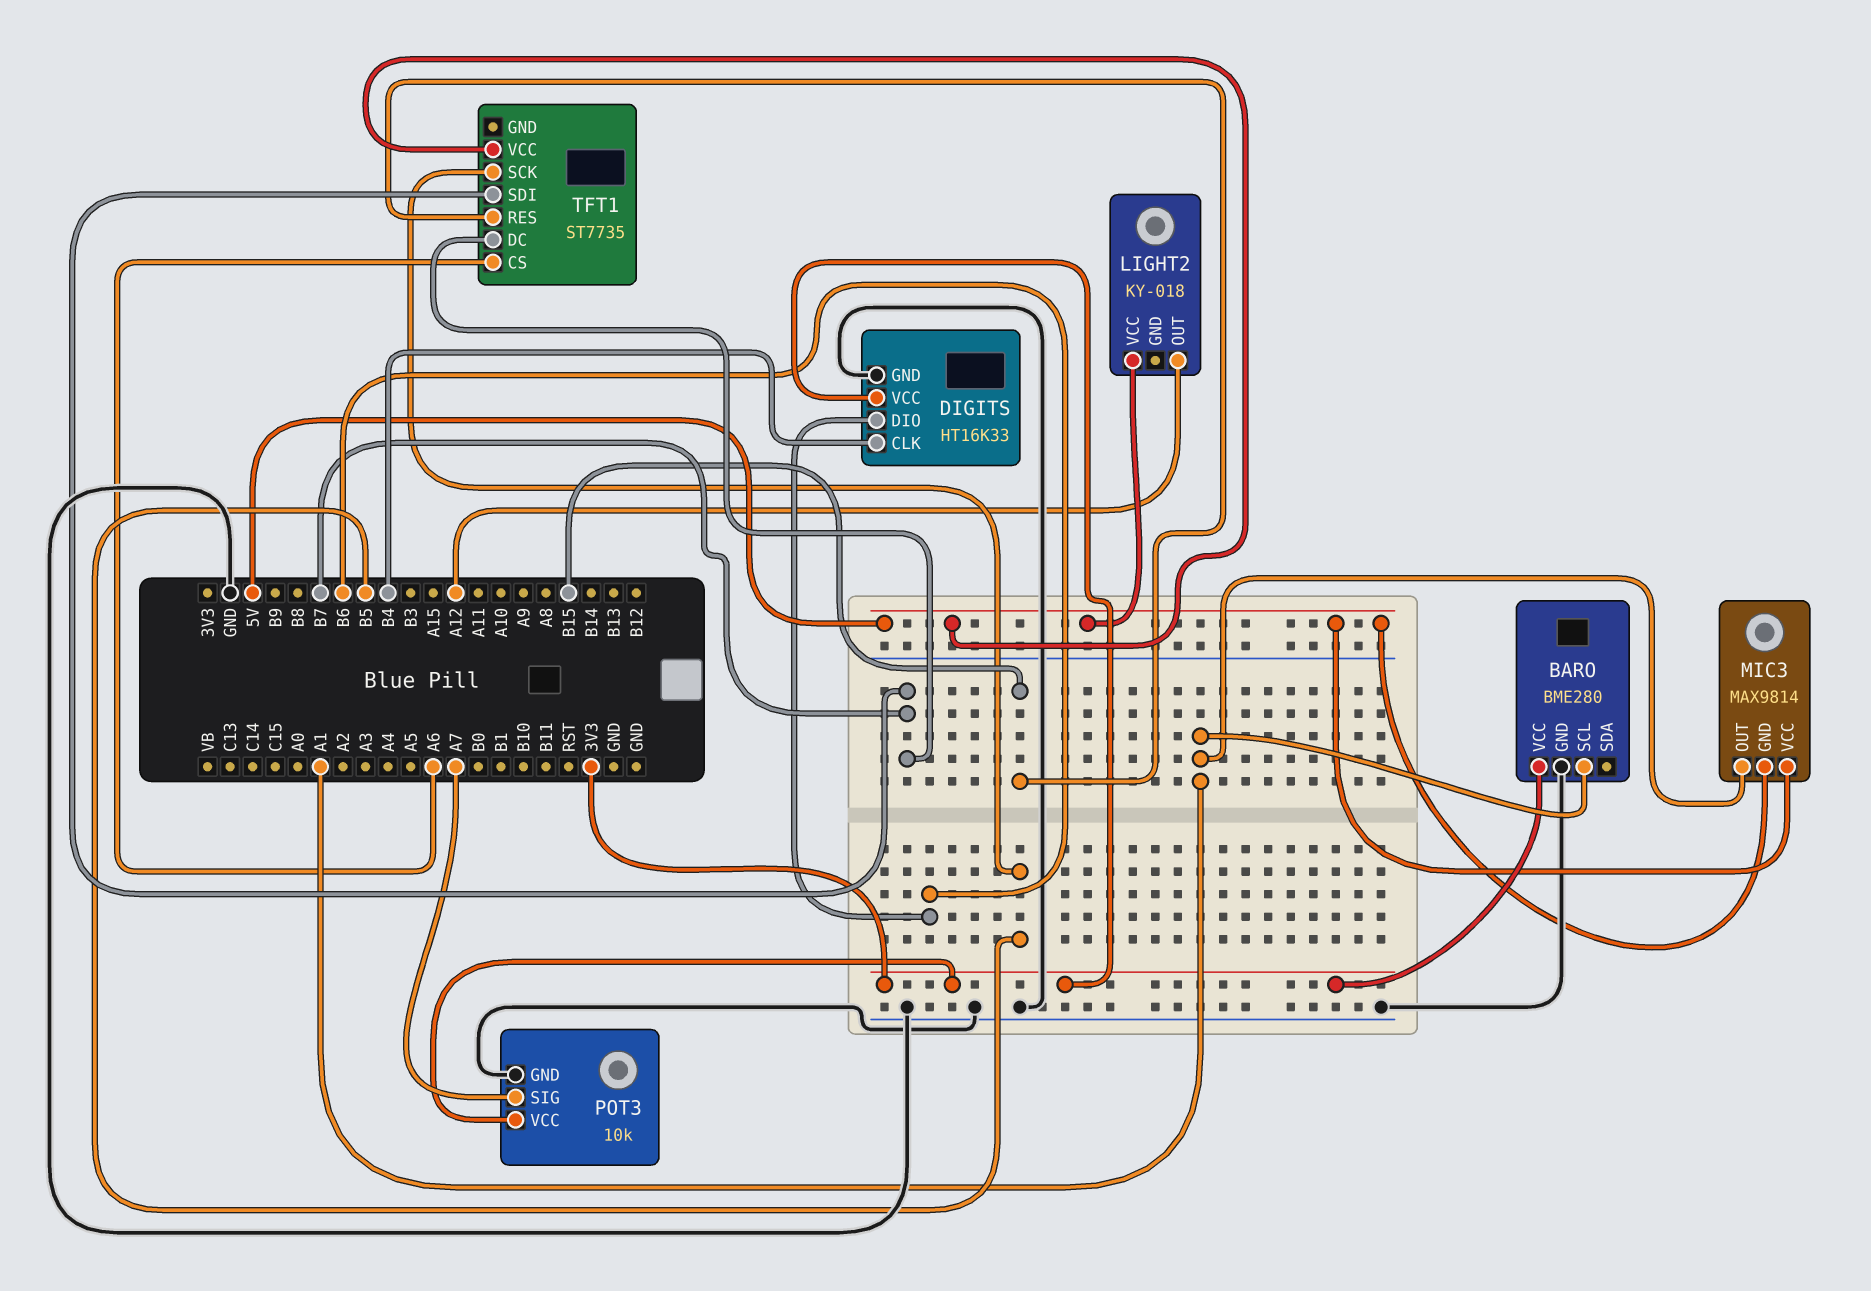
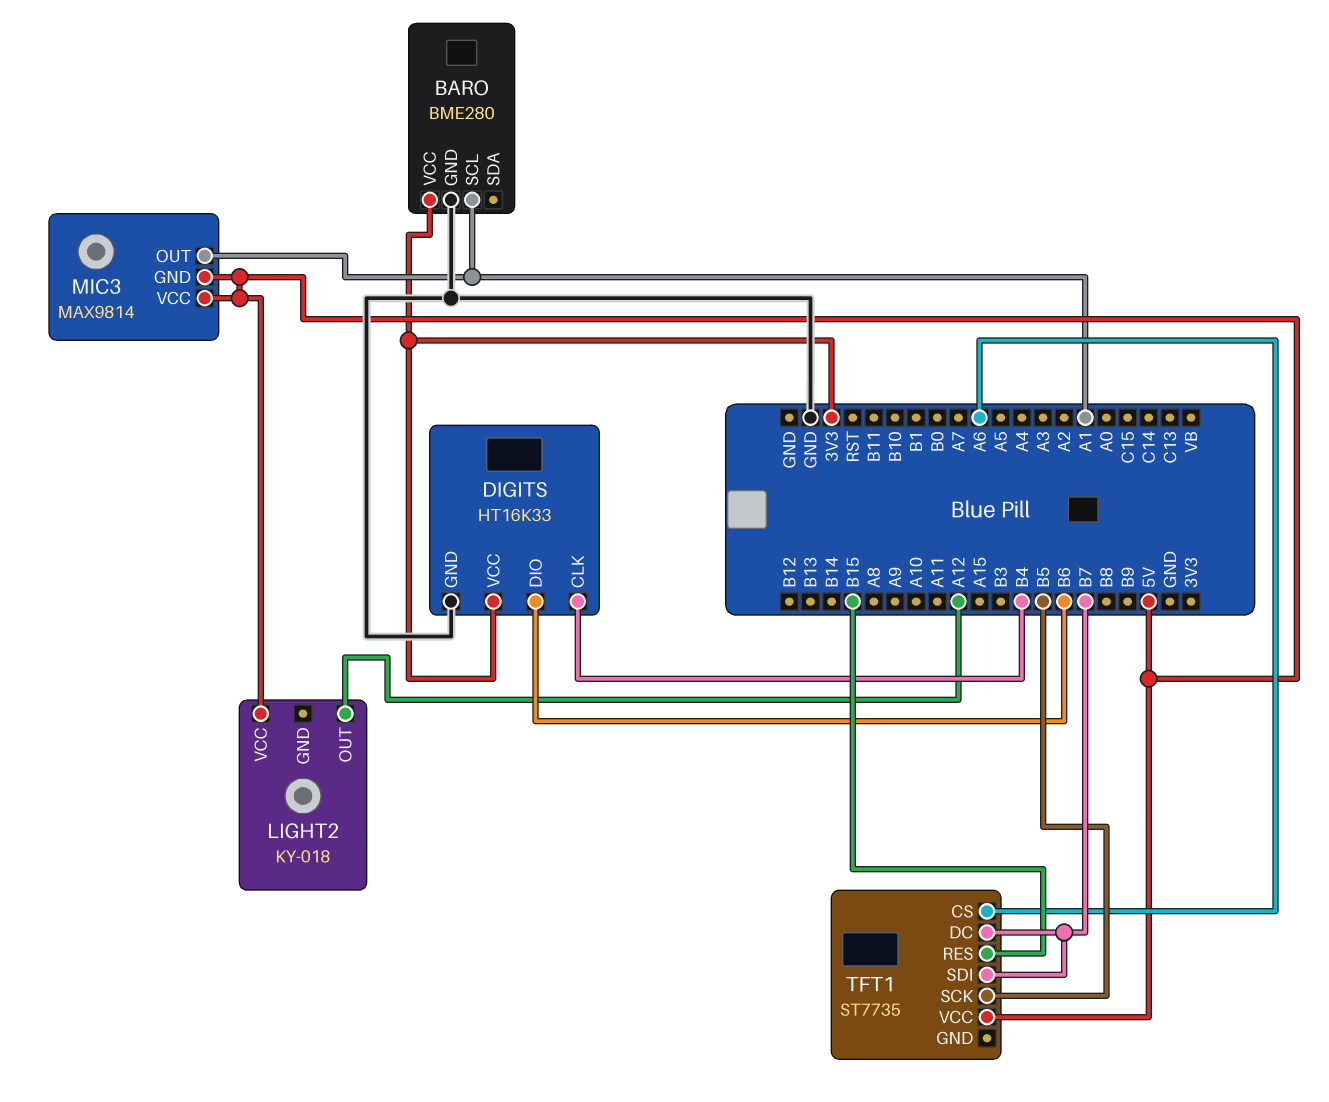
POT3: 10k -> none
POT3 pin GND: GND -> none
POT3 pin SIG: A7 -> none
POT3 pin VCC: 3V3 -> none

